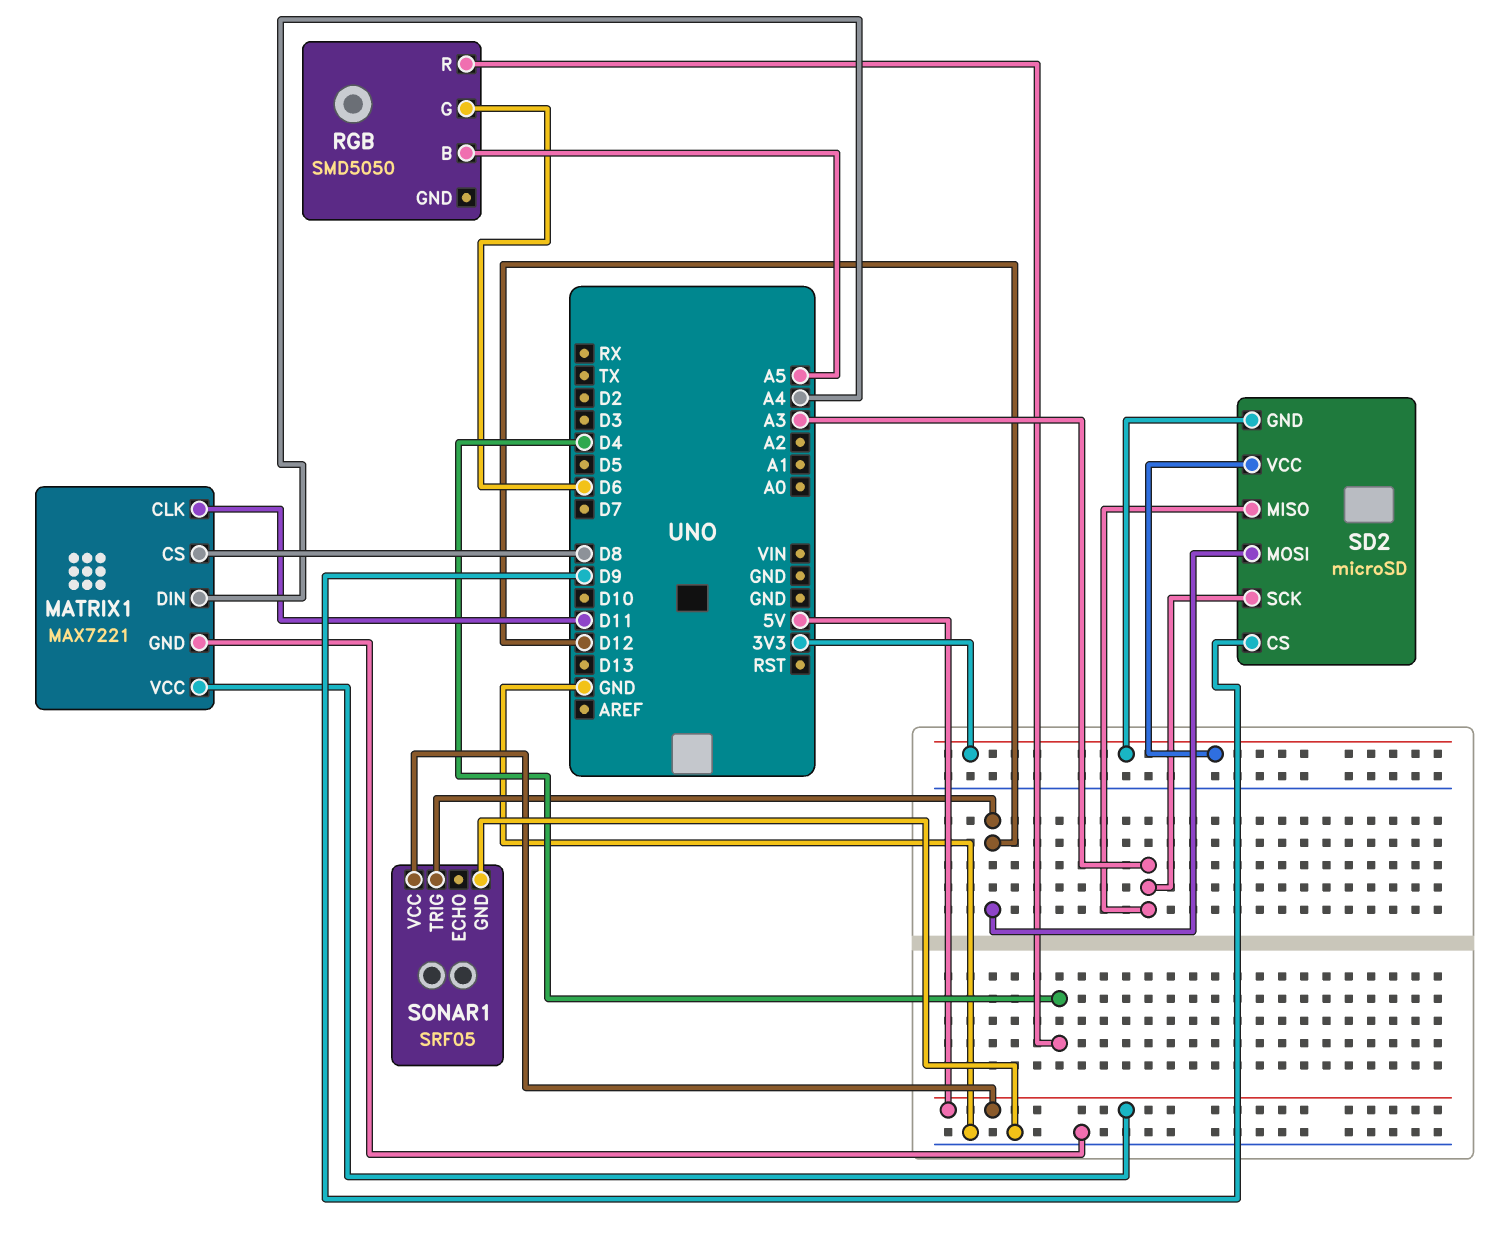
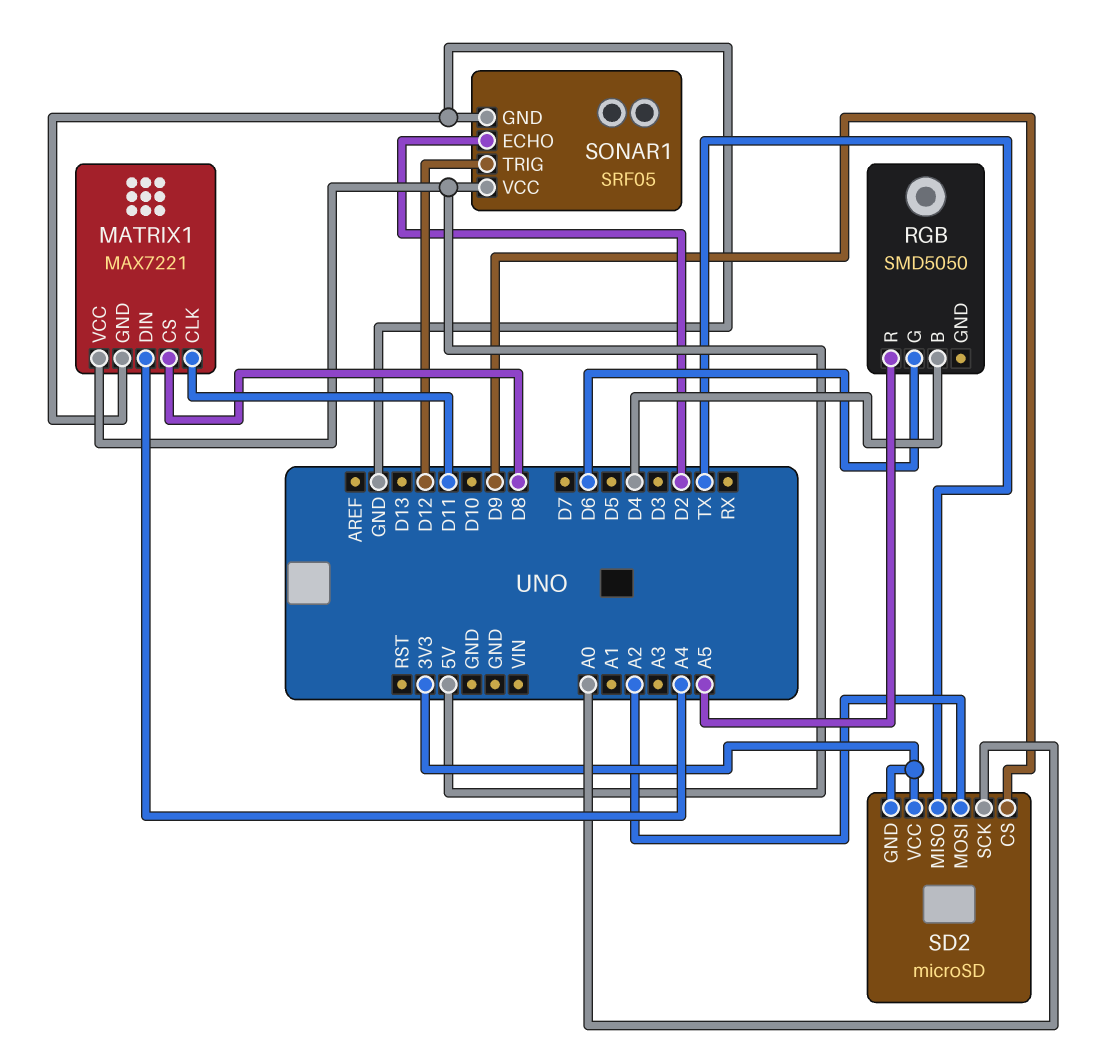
RGB pin B: A5 -> D4
RGB pin R: D4 -> A5
SD2 pin MISO: A3 -> TX
SD2 pin MOSI: D12 -> A2
SD2 pin SCK: A3 -> A0
SONAR1 pin ECHO: none -> D2

